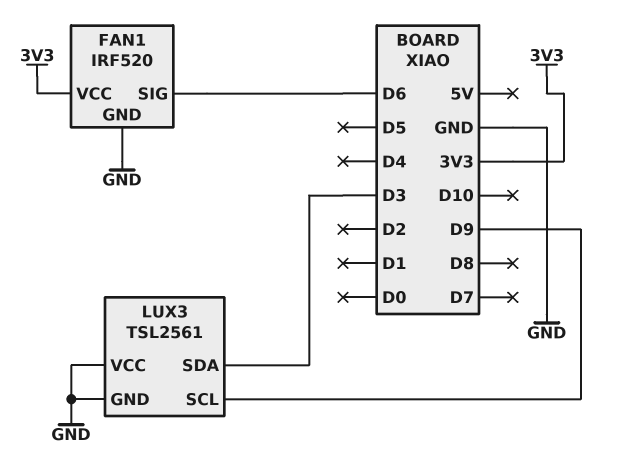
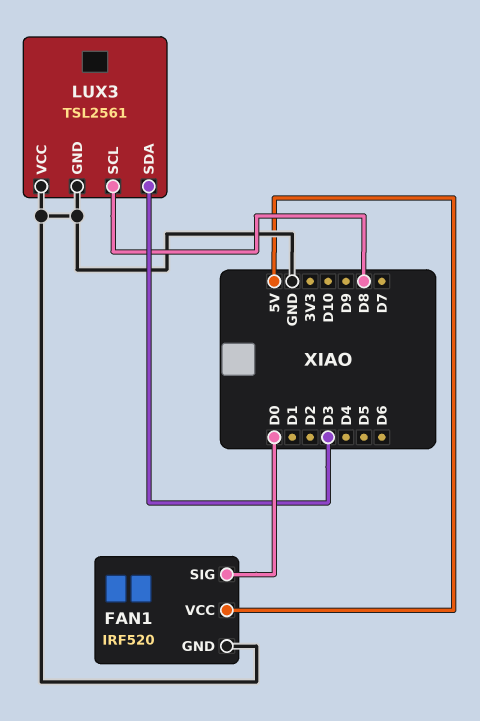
FAN1 pin SIG: D6 -> D0
FAN1 pin VCC: 3V3 -> 5V
LUX3 pin SCL: D9 -> D8

